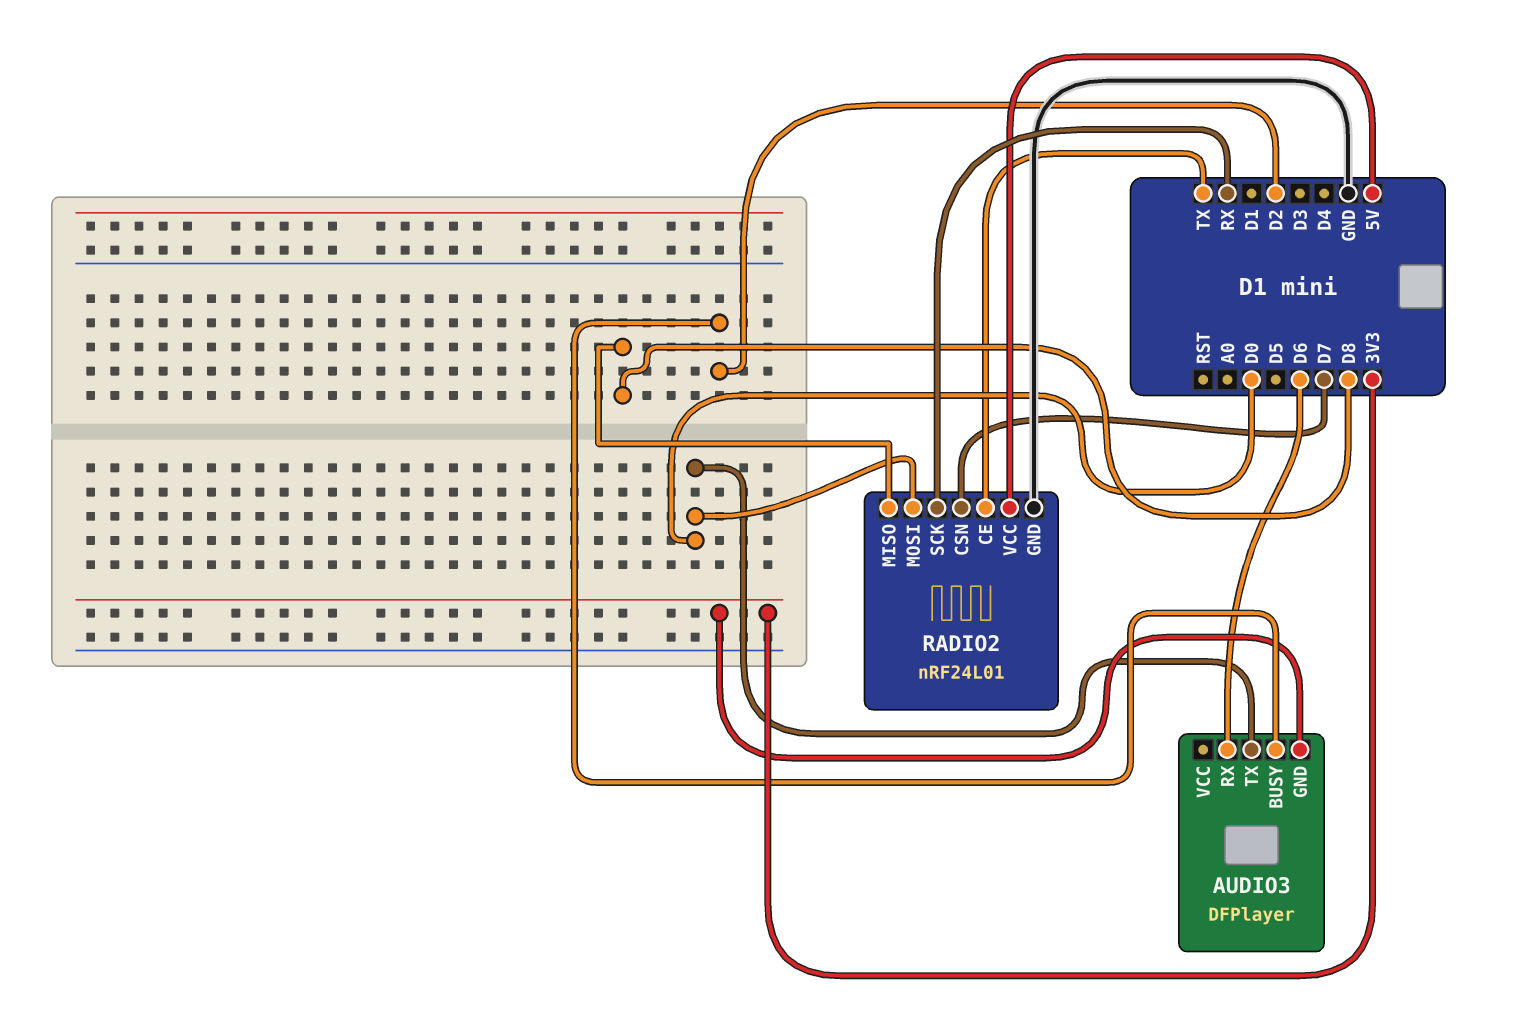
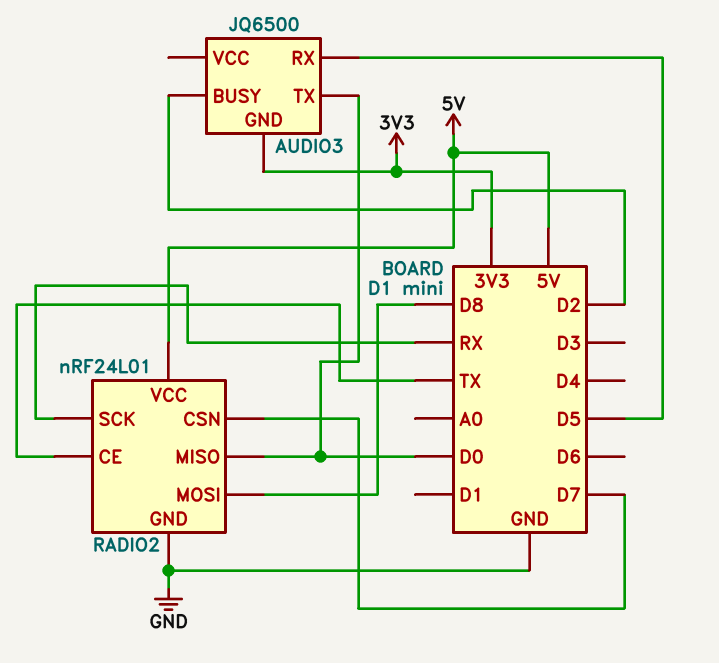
AUDIO3: DFPlayer -> JQ6500
AUDIO3 pin RX: D6 -> D5
RADIO2 pin MISO: D8 -> D0
RADIO2 pin MOSI: D0 -> D8

